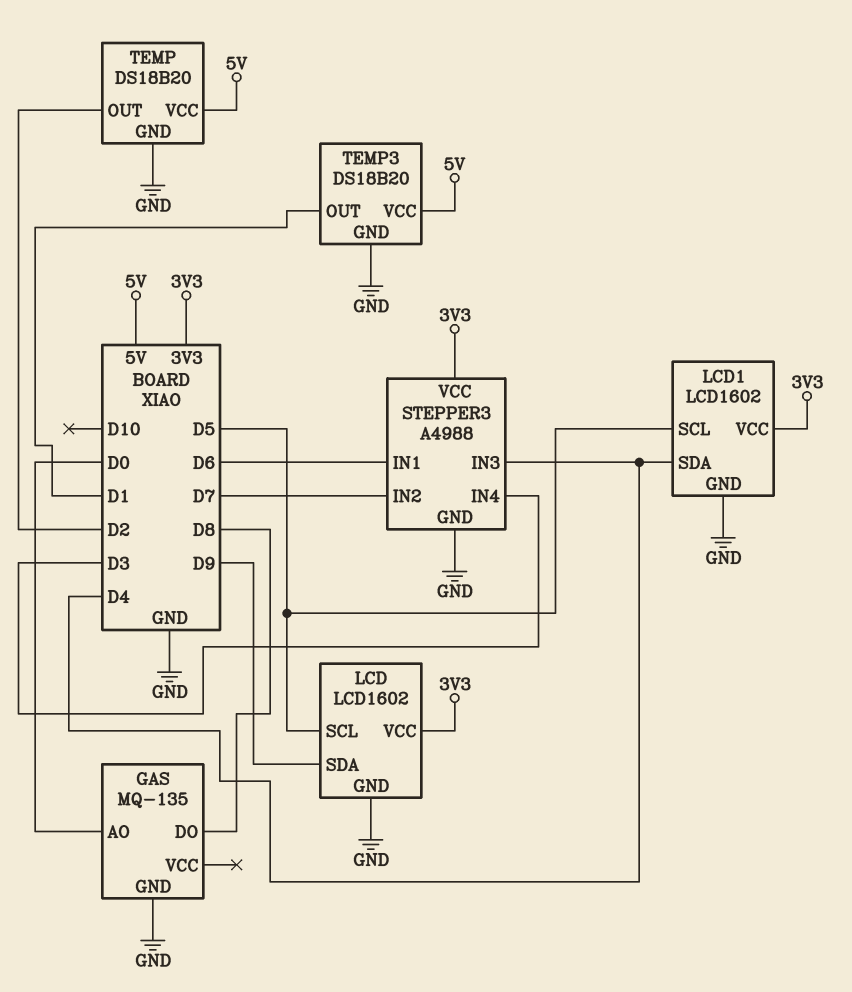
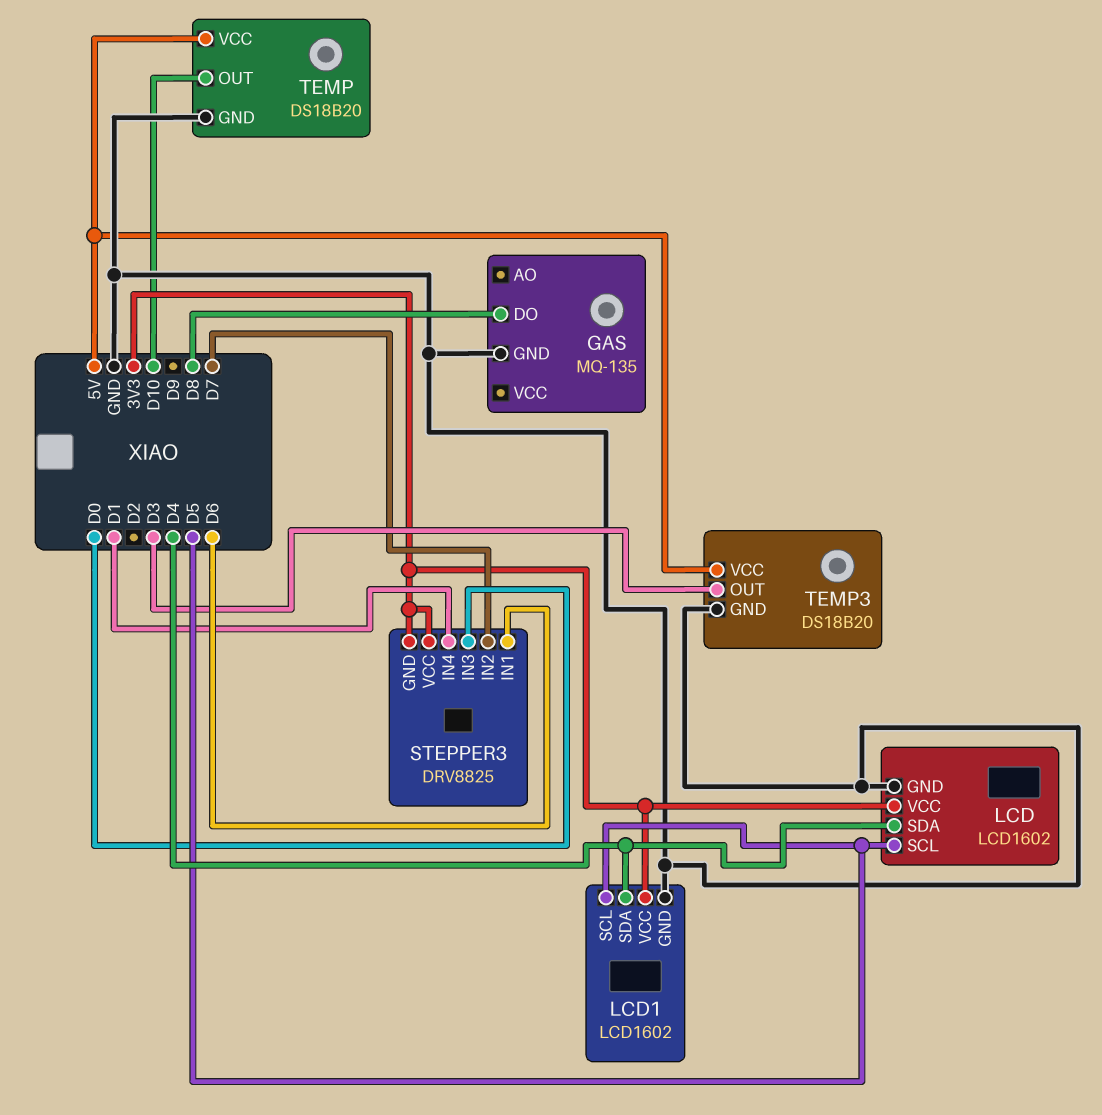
GAS pin AO: D0 -> none
LCD pin SDA: D9 -> D4
STEPPER3: A4988 -> DRV8825
STEPPER3 pin GND: GND -> 3V3
STEPPER3 pin IN3: D4 -> D0
STEPPER3 pin IN4: D3 -> D1
TEMP pin OUT: D2 -> D10
TEMP3 pin OUT: D1 -> D3

